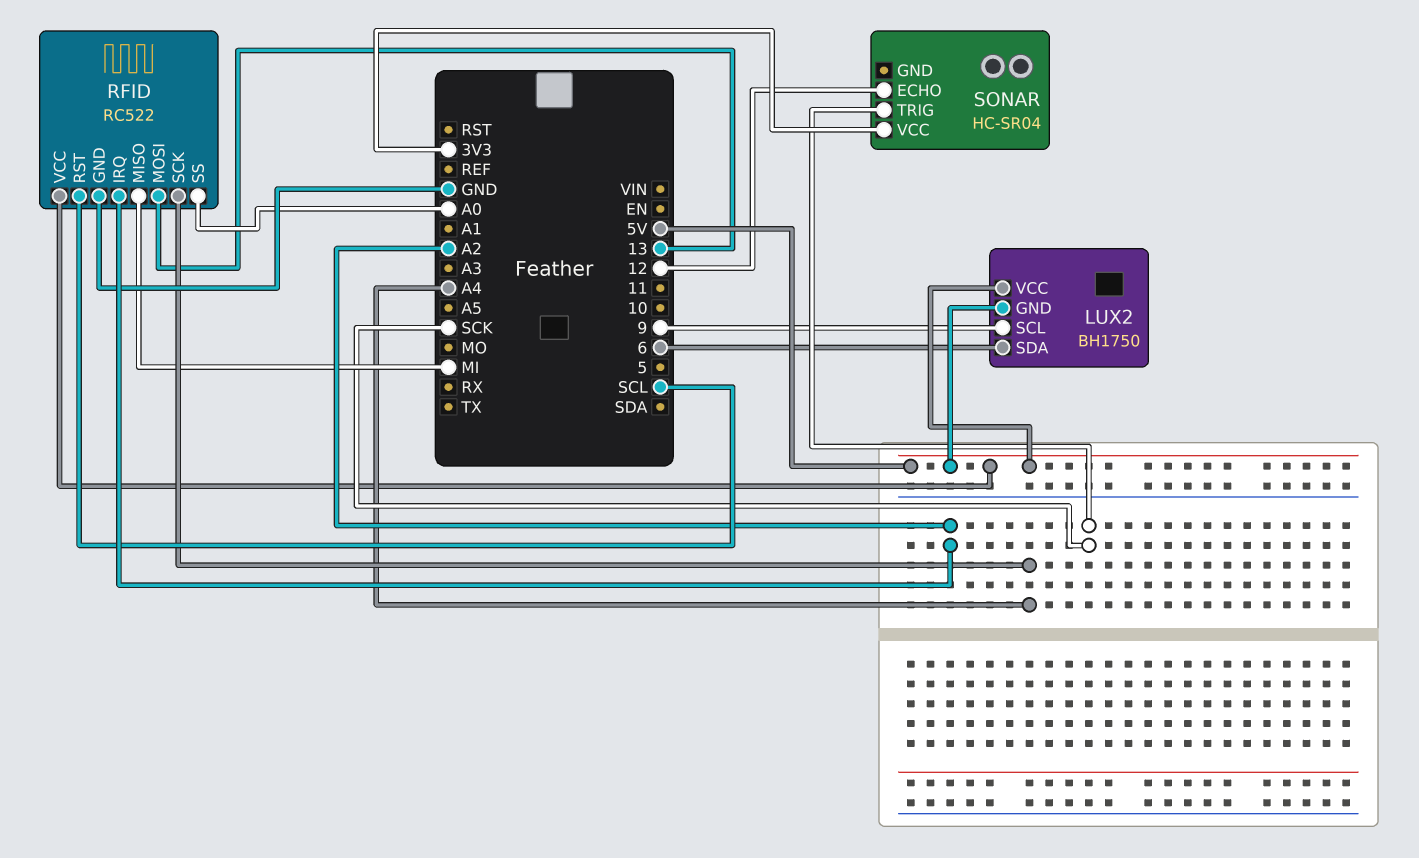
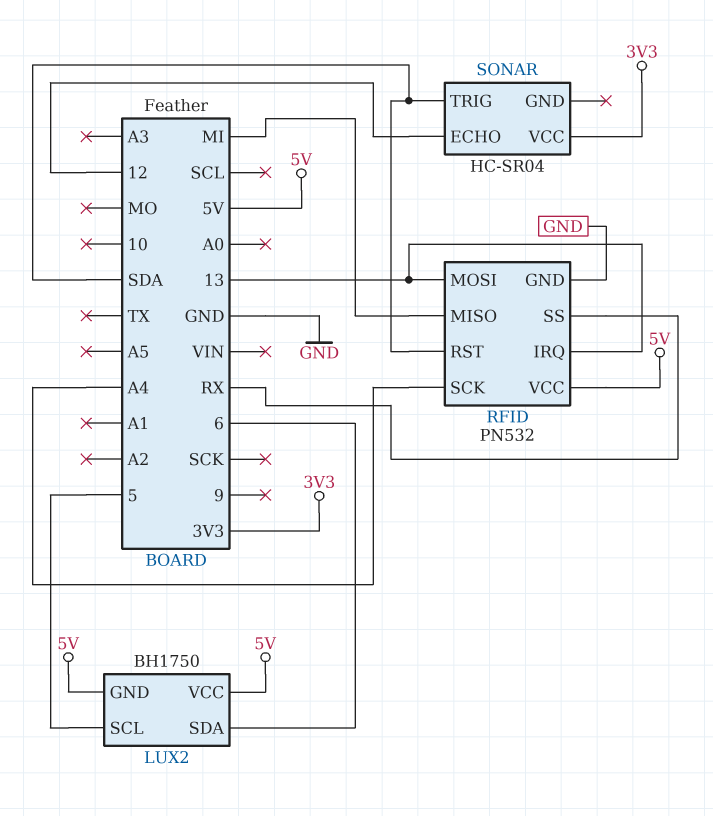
LUX2 pin SCL: 9 -> 5
RFID: RC522 -> PN532
RFID pin IRQ: A2 -> 13
RFID pin RST: SCL -> SDA
RFID pin SS: A0 -> RX
SONAR pin TRIG: SCK -> SDA

